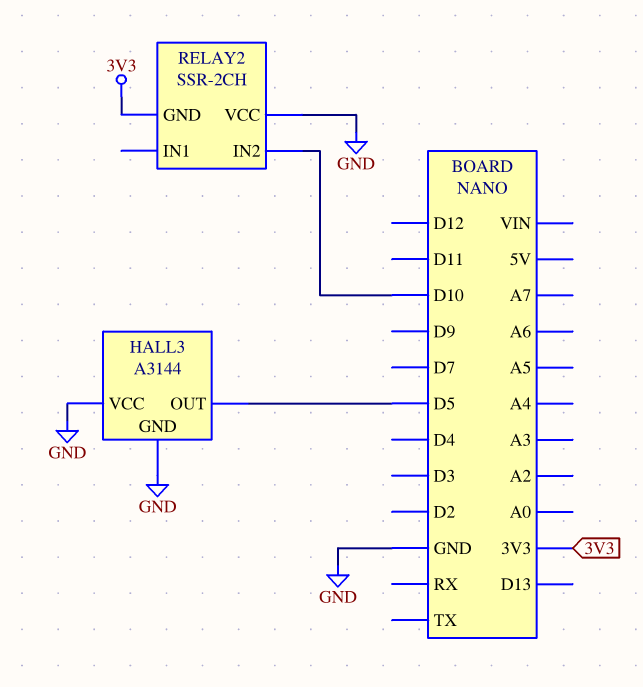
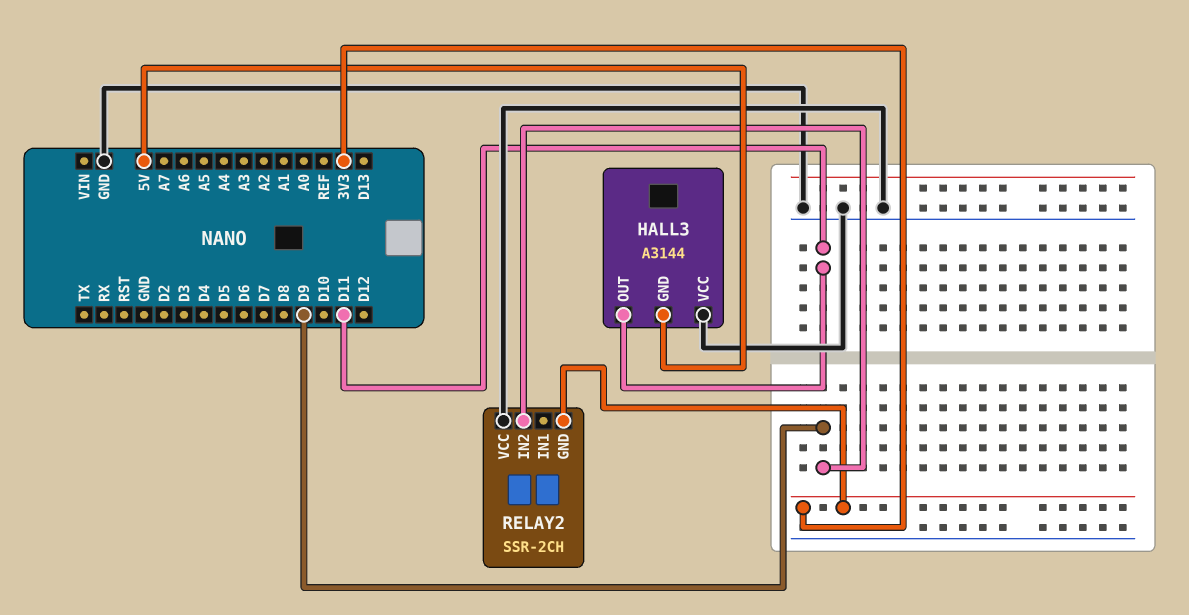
HALL3 pin GND: GND -> 5V
HALL3 pin OUT: D5 -> D11
RELAY2 pin IN2: D10 -> D9

